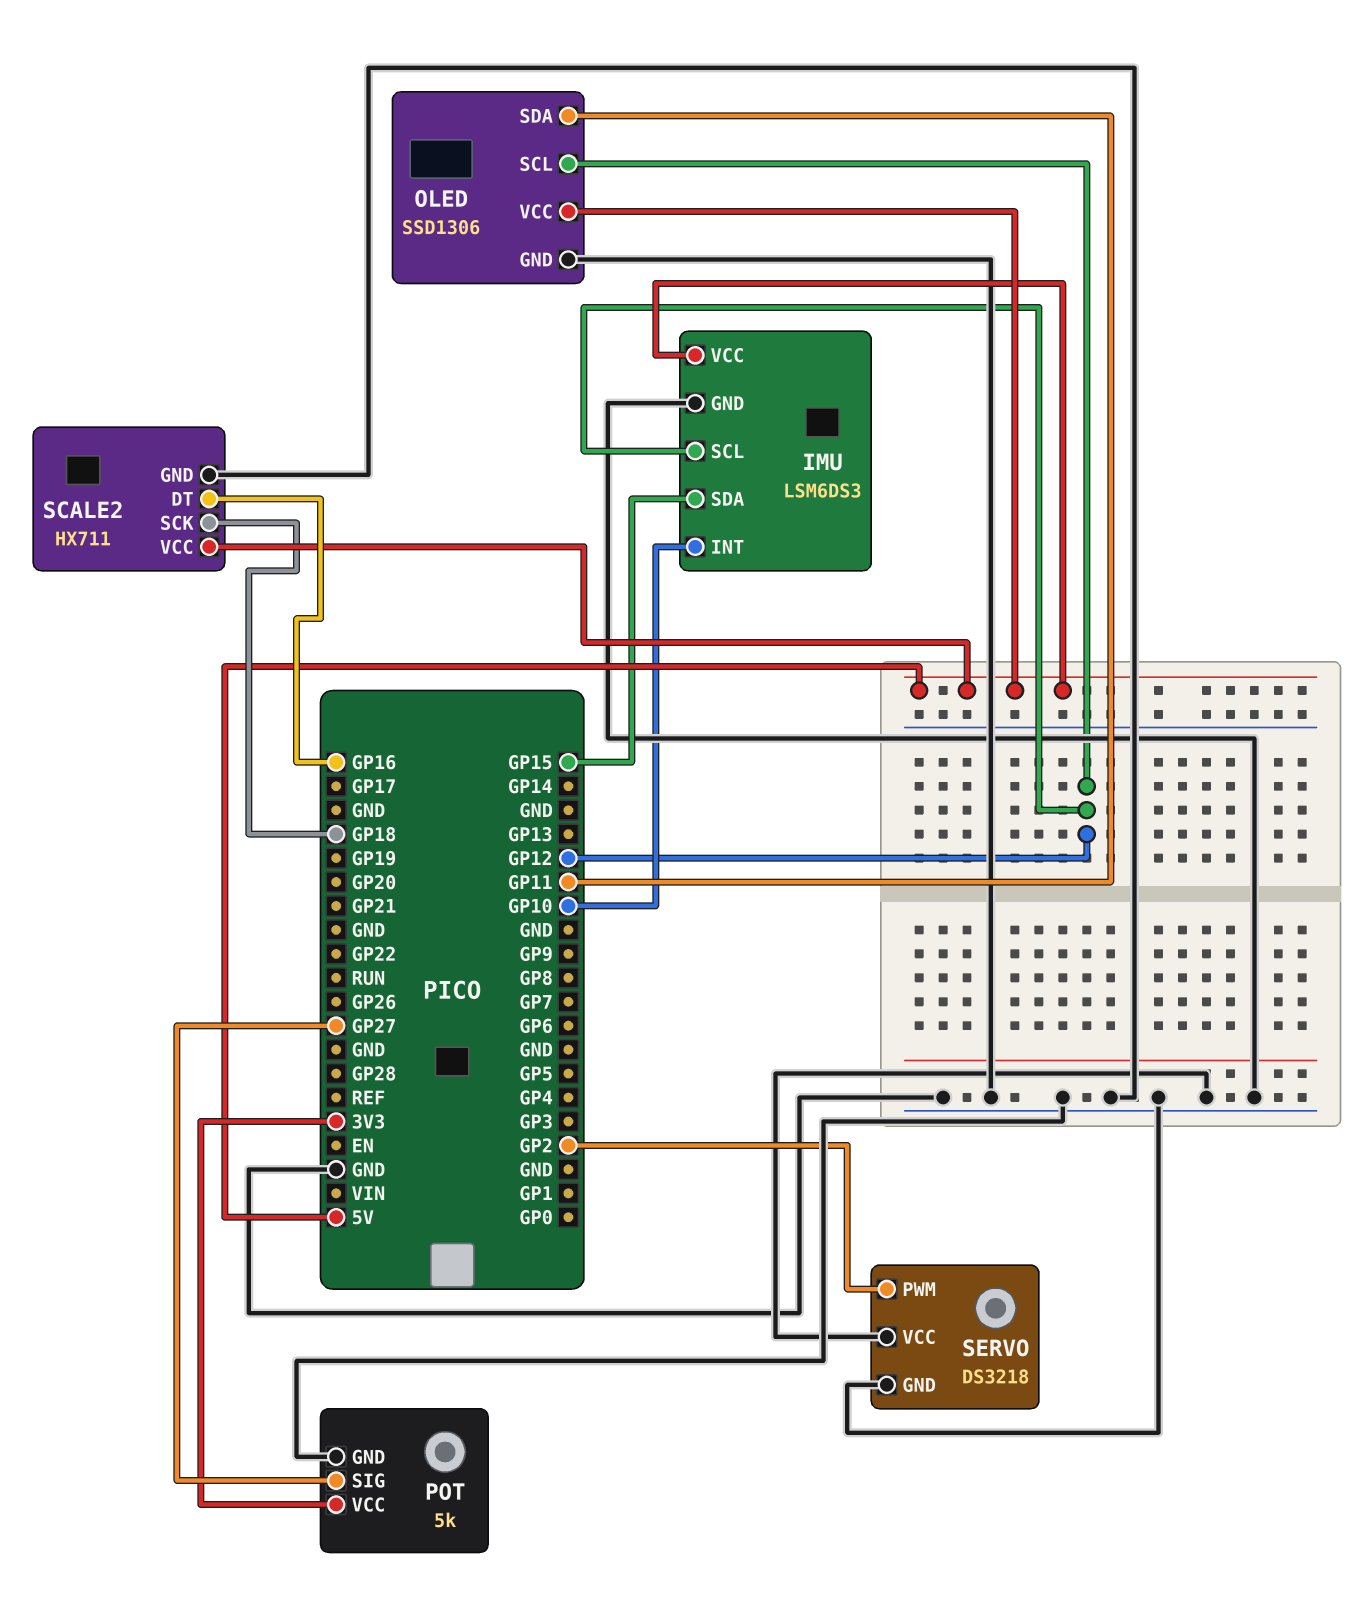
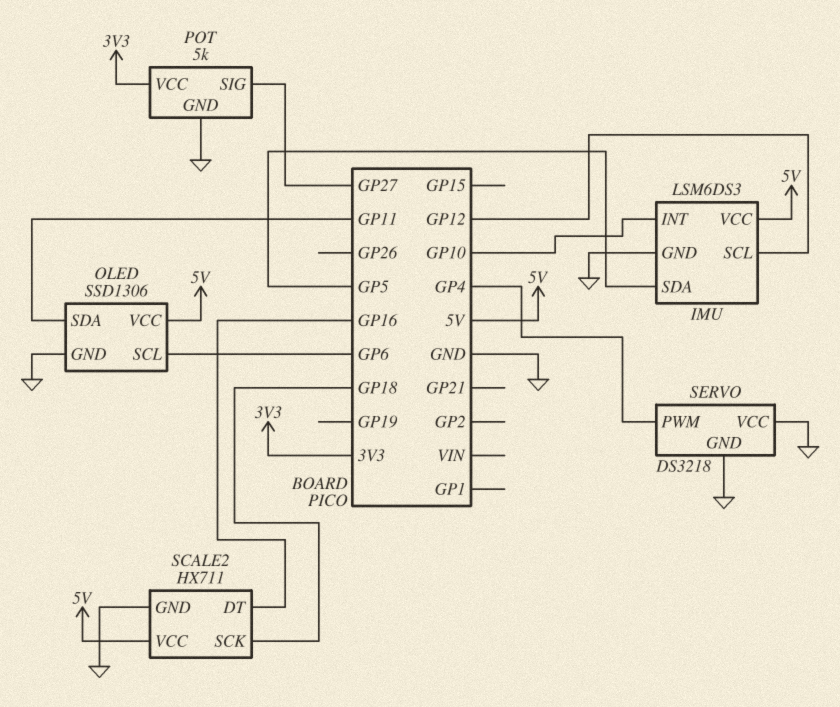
IMU pin SDA: GP15 -> GP5
OLED pin SCL: GP12 -> GP6
SERVO pin PWM: GP2 -> GP4

